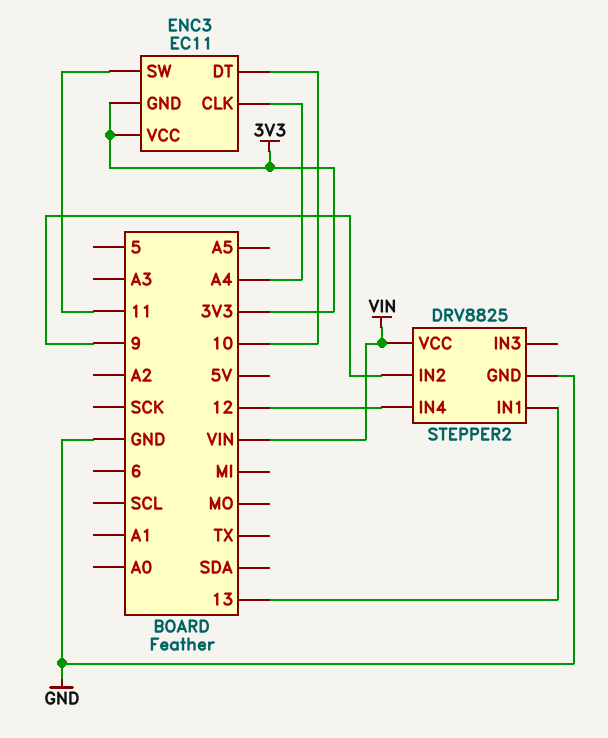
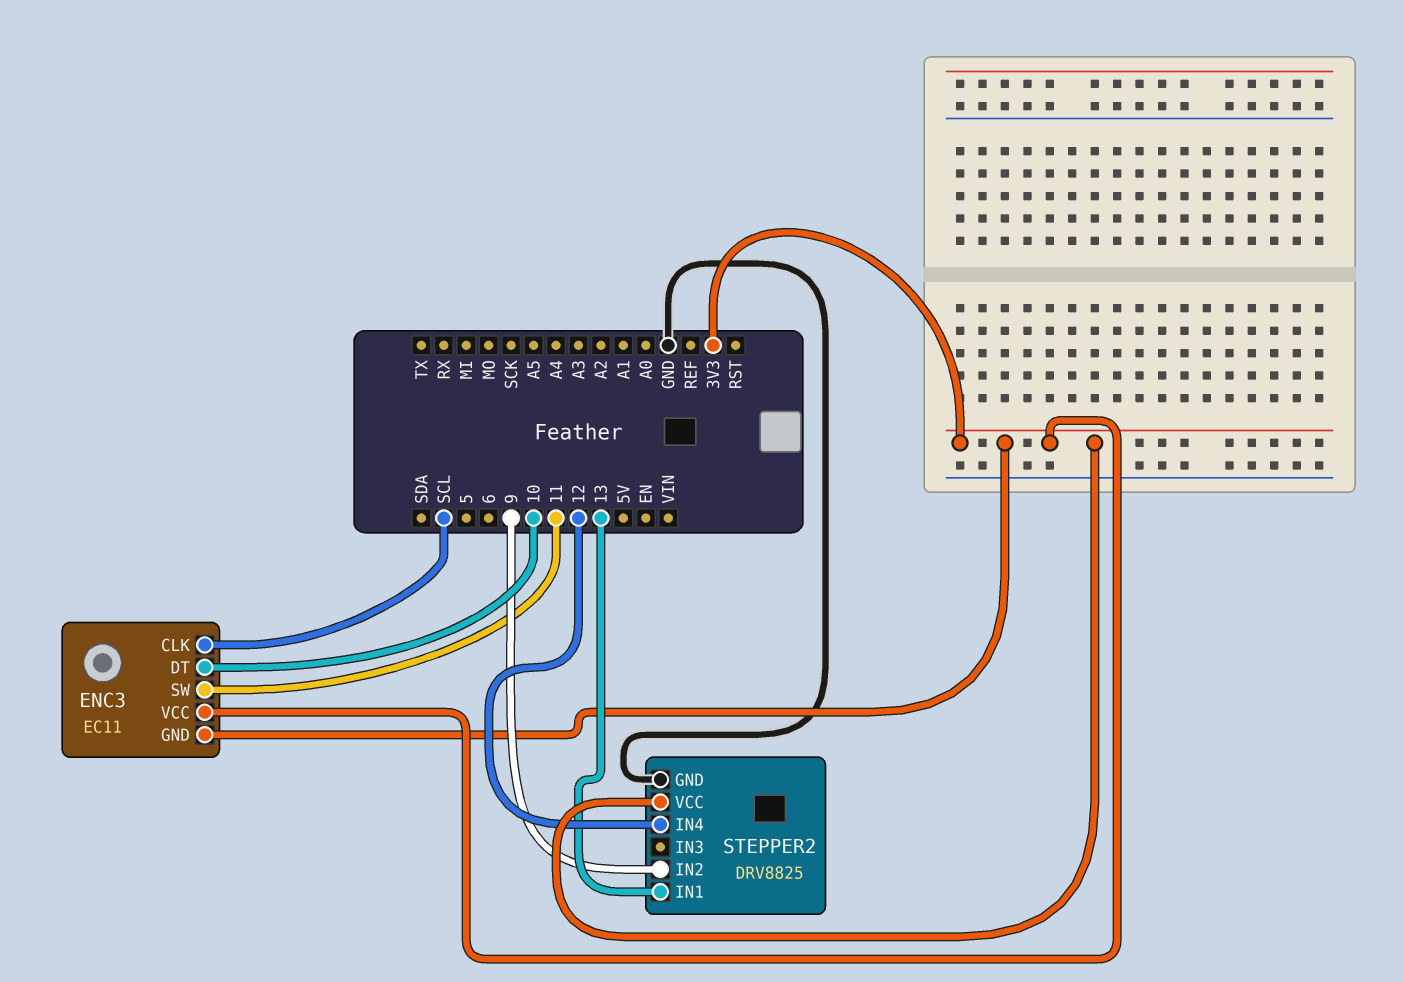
ENC3 pin CLK: A4 -> SCL
STEPPER2 pin VCC: VIN -> 3V3

